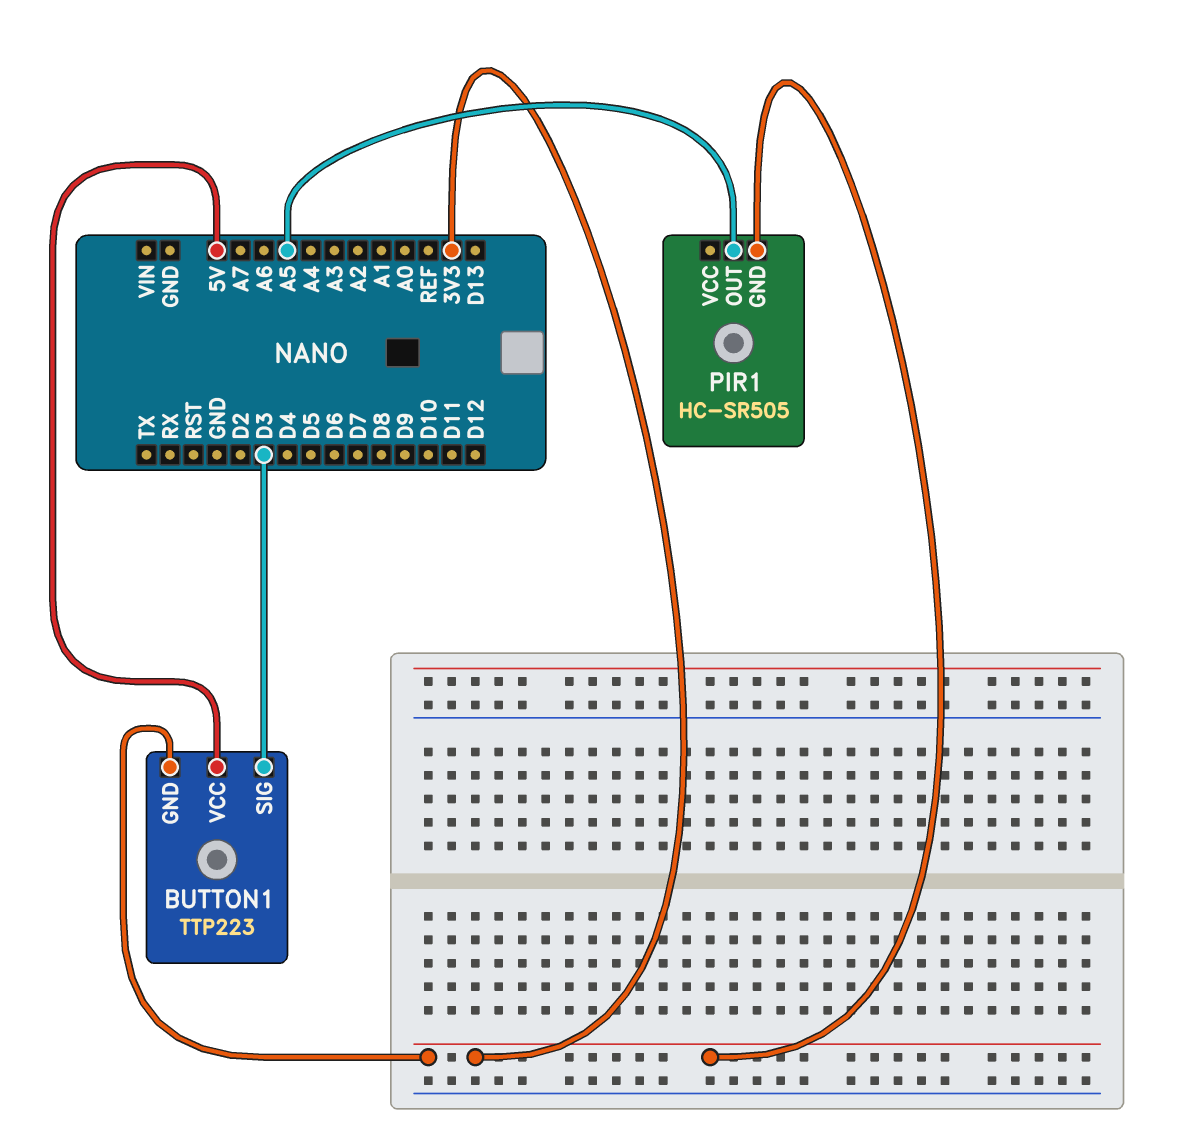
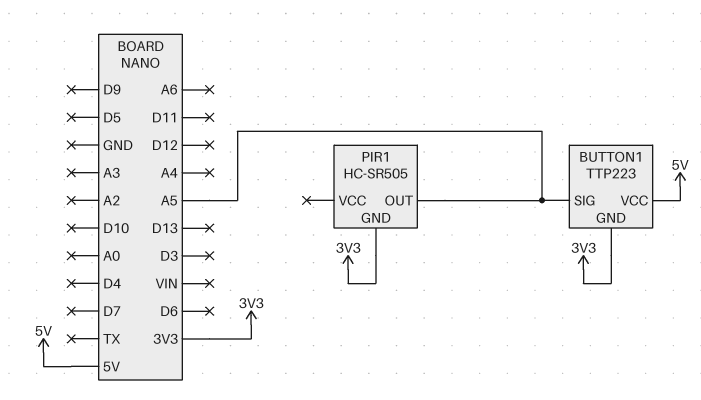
BUTTON1 pin SIG: D3 -> A5

